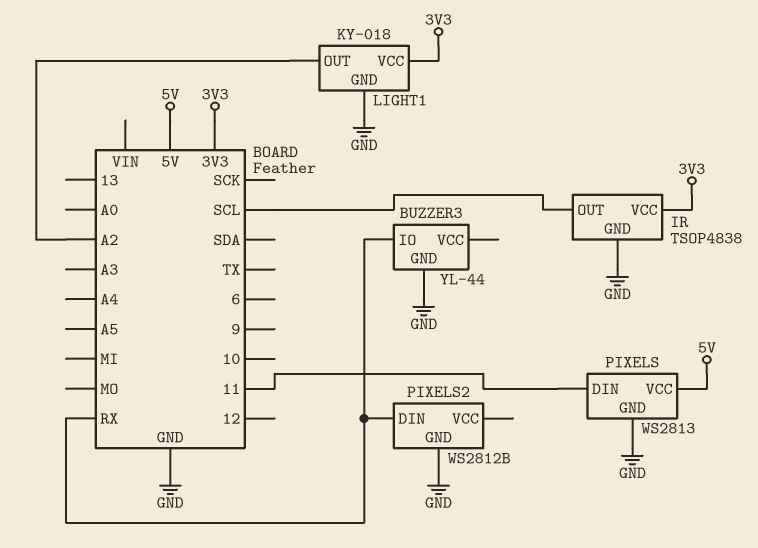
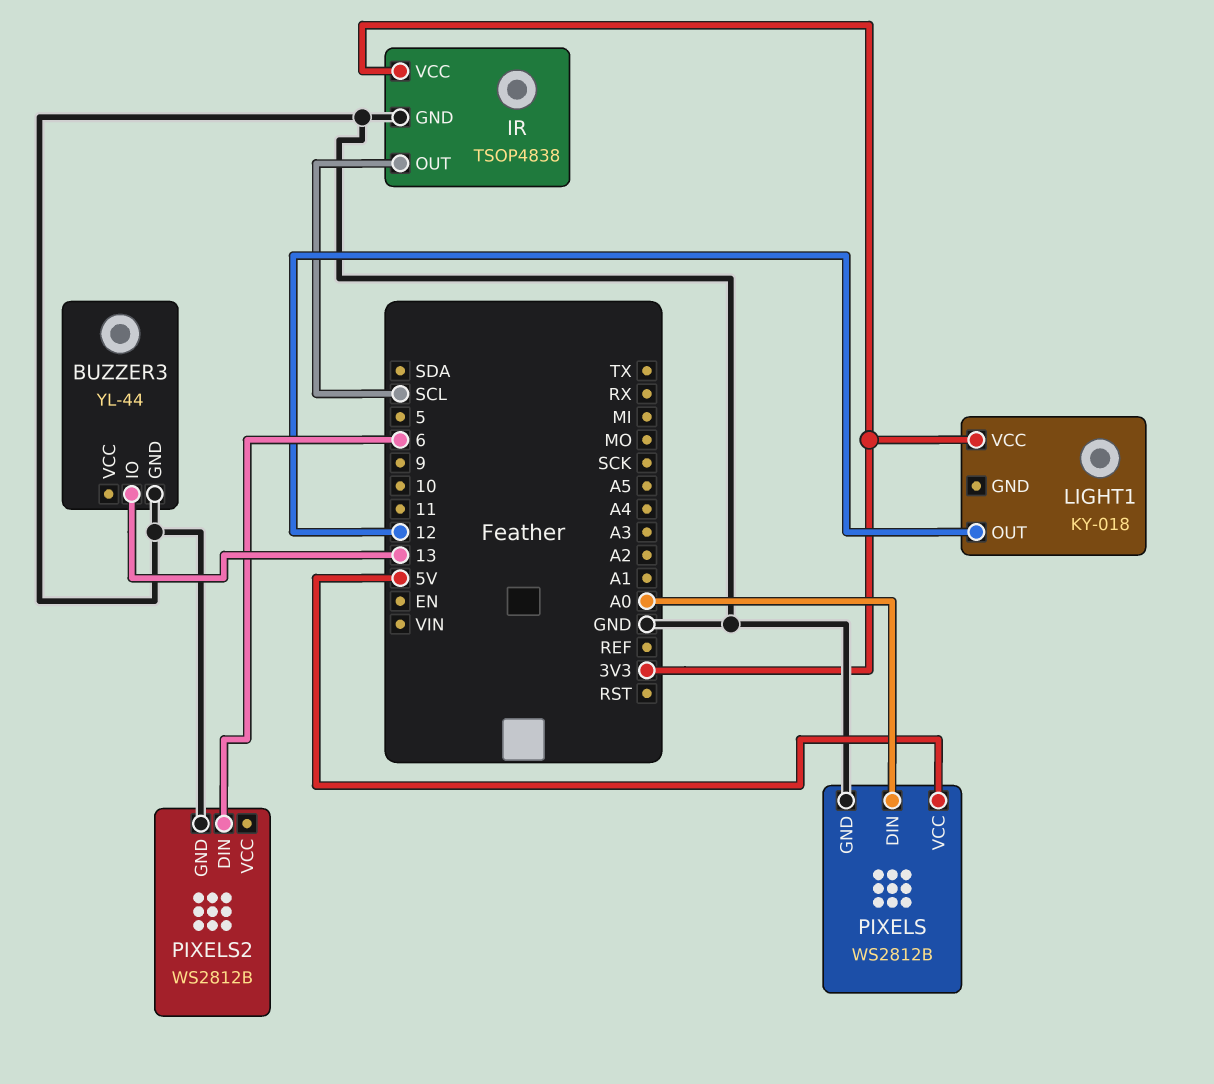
BUZZER3 pin IO: RX -> 13
LIGHT1 pin GND: GND -> none
LIGHT1 pin OUT: A2 -> 12
PIXELS: WS2813 -> WS2812B
PIXELS pin DIN: 11 -> A0
PIXELS2 pin DIN: RX -> 6

